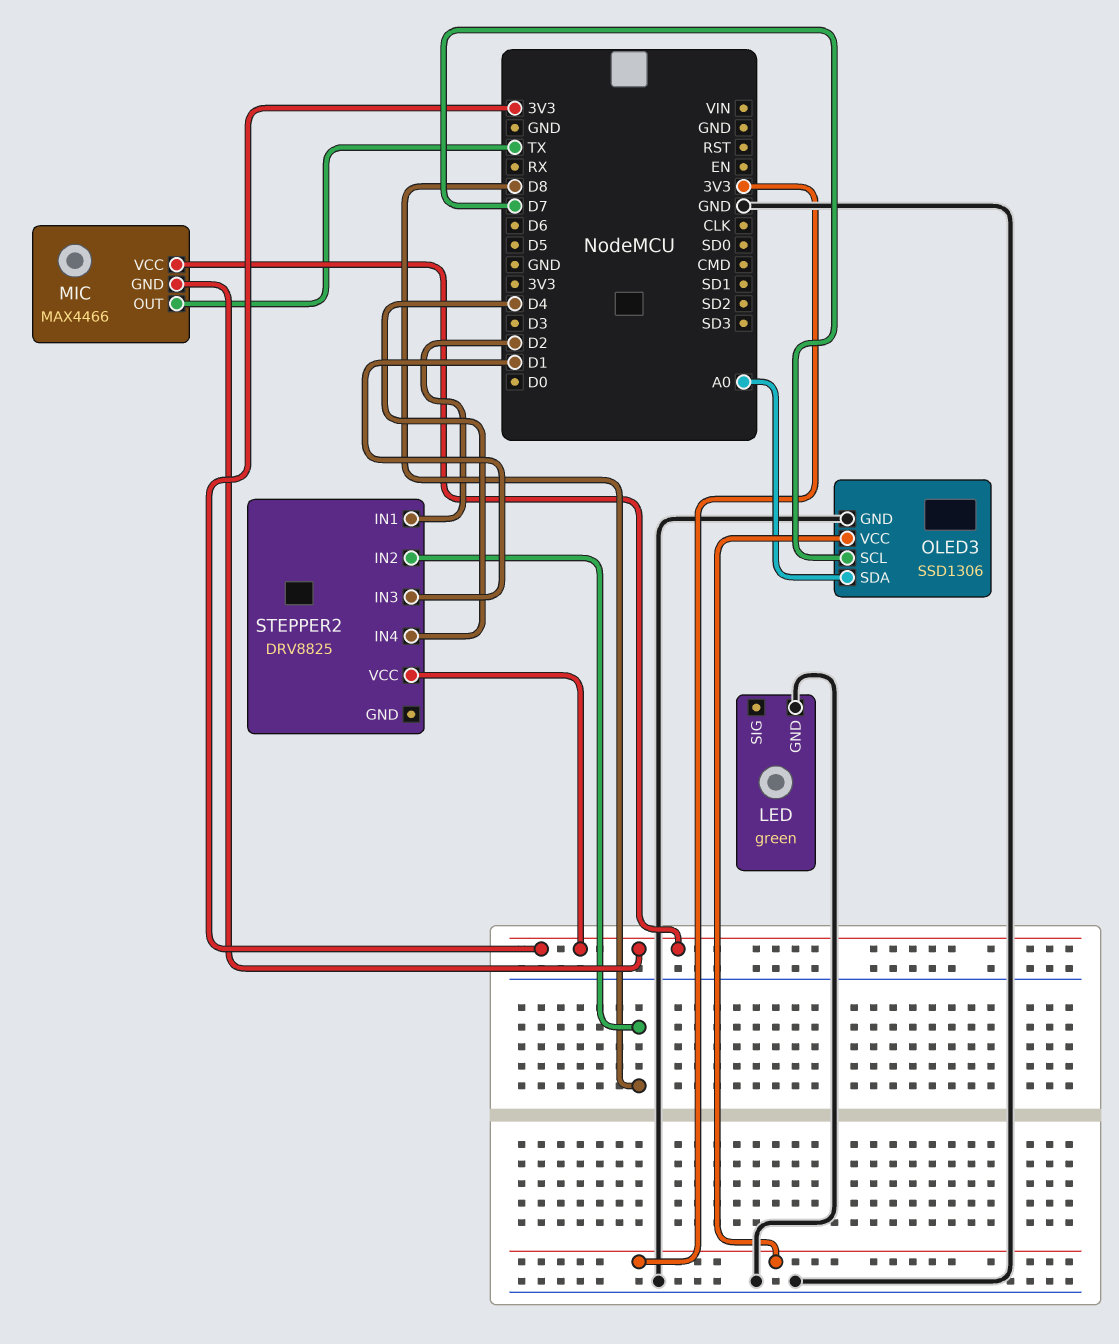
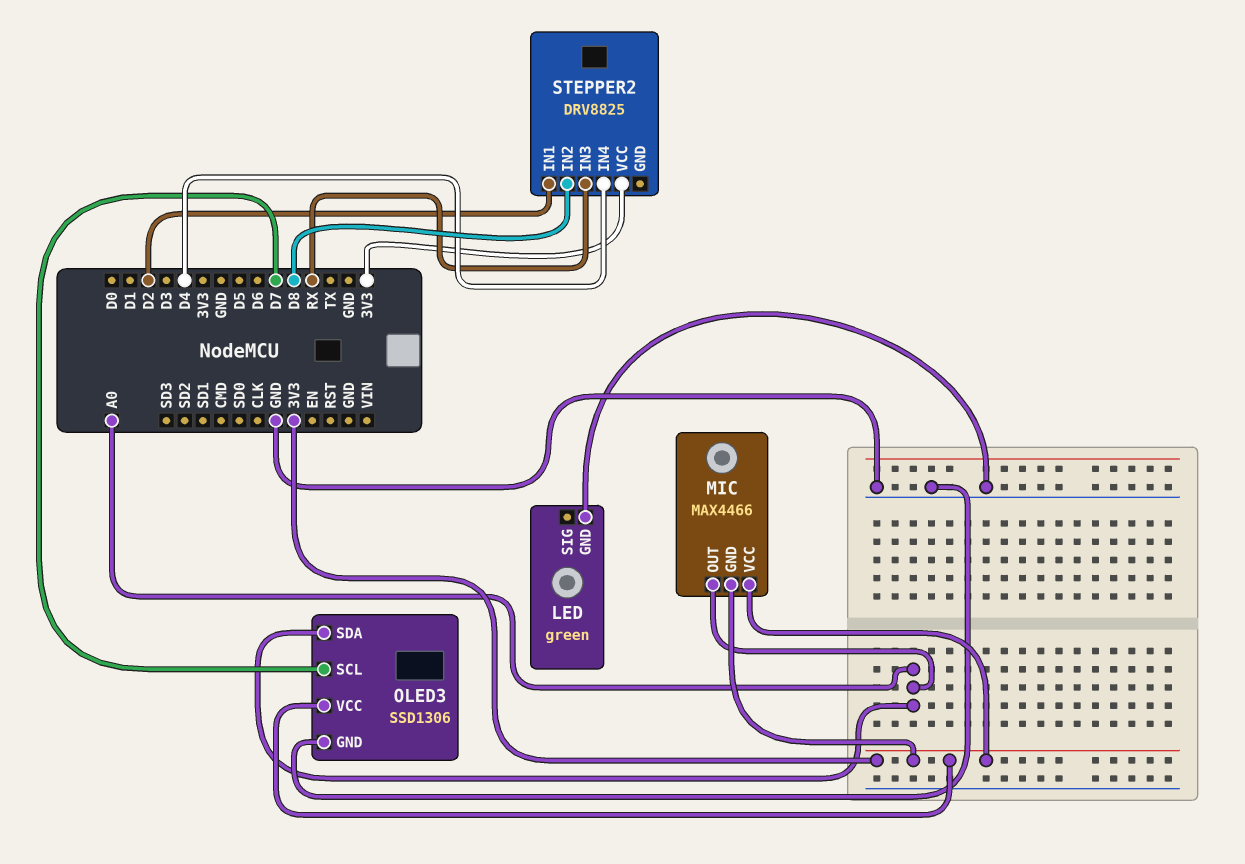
MIC pin OUT: TX -> A0
STEPPER2 pin IN3: D1 -> RX

